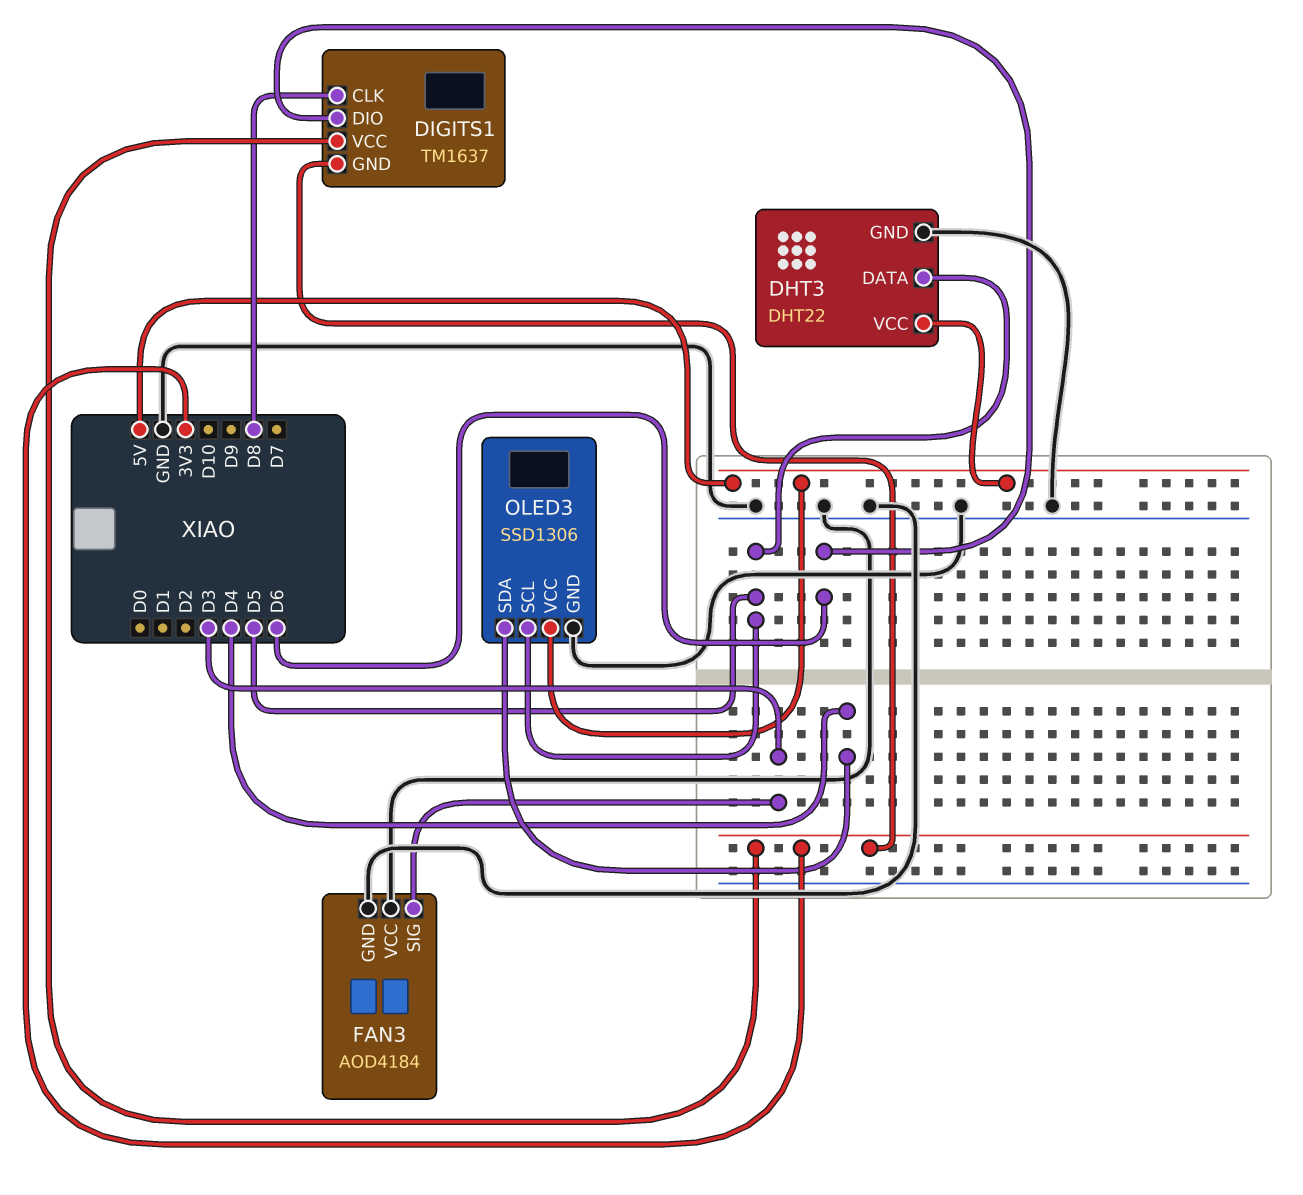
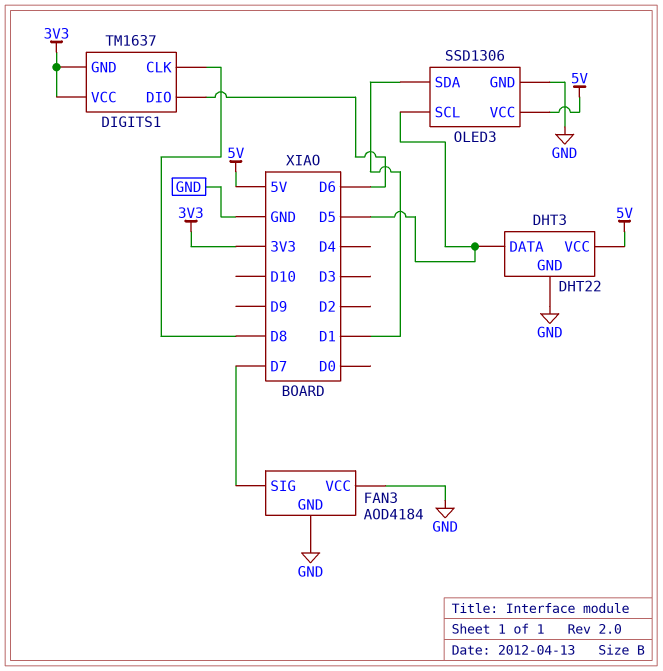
FAN3 pin SIG: D3 -> D7
OLED3 pin SDA: D4 -> D1

